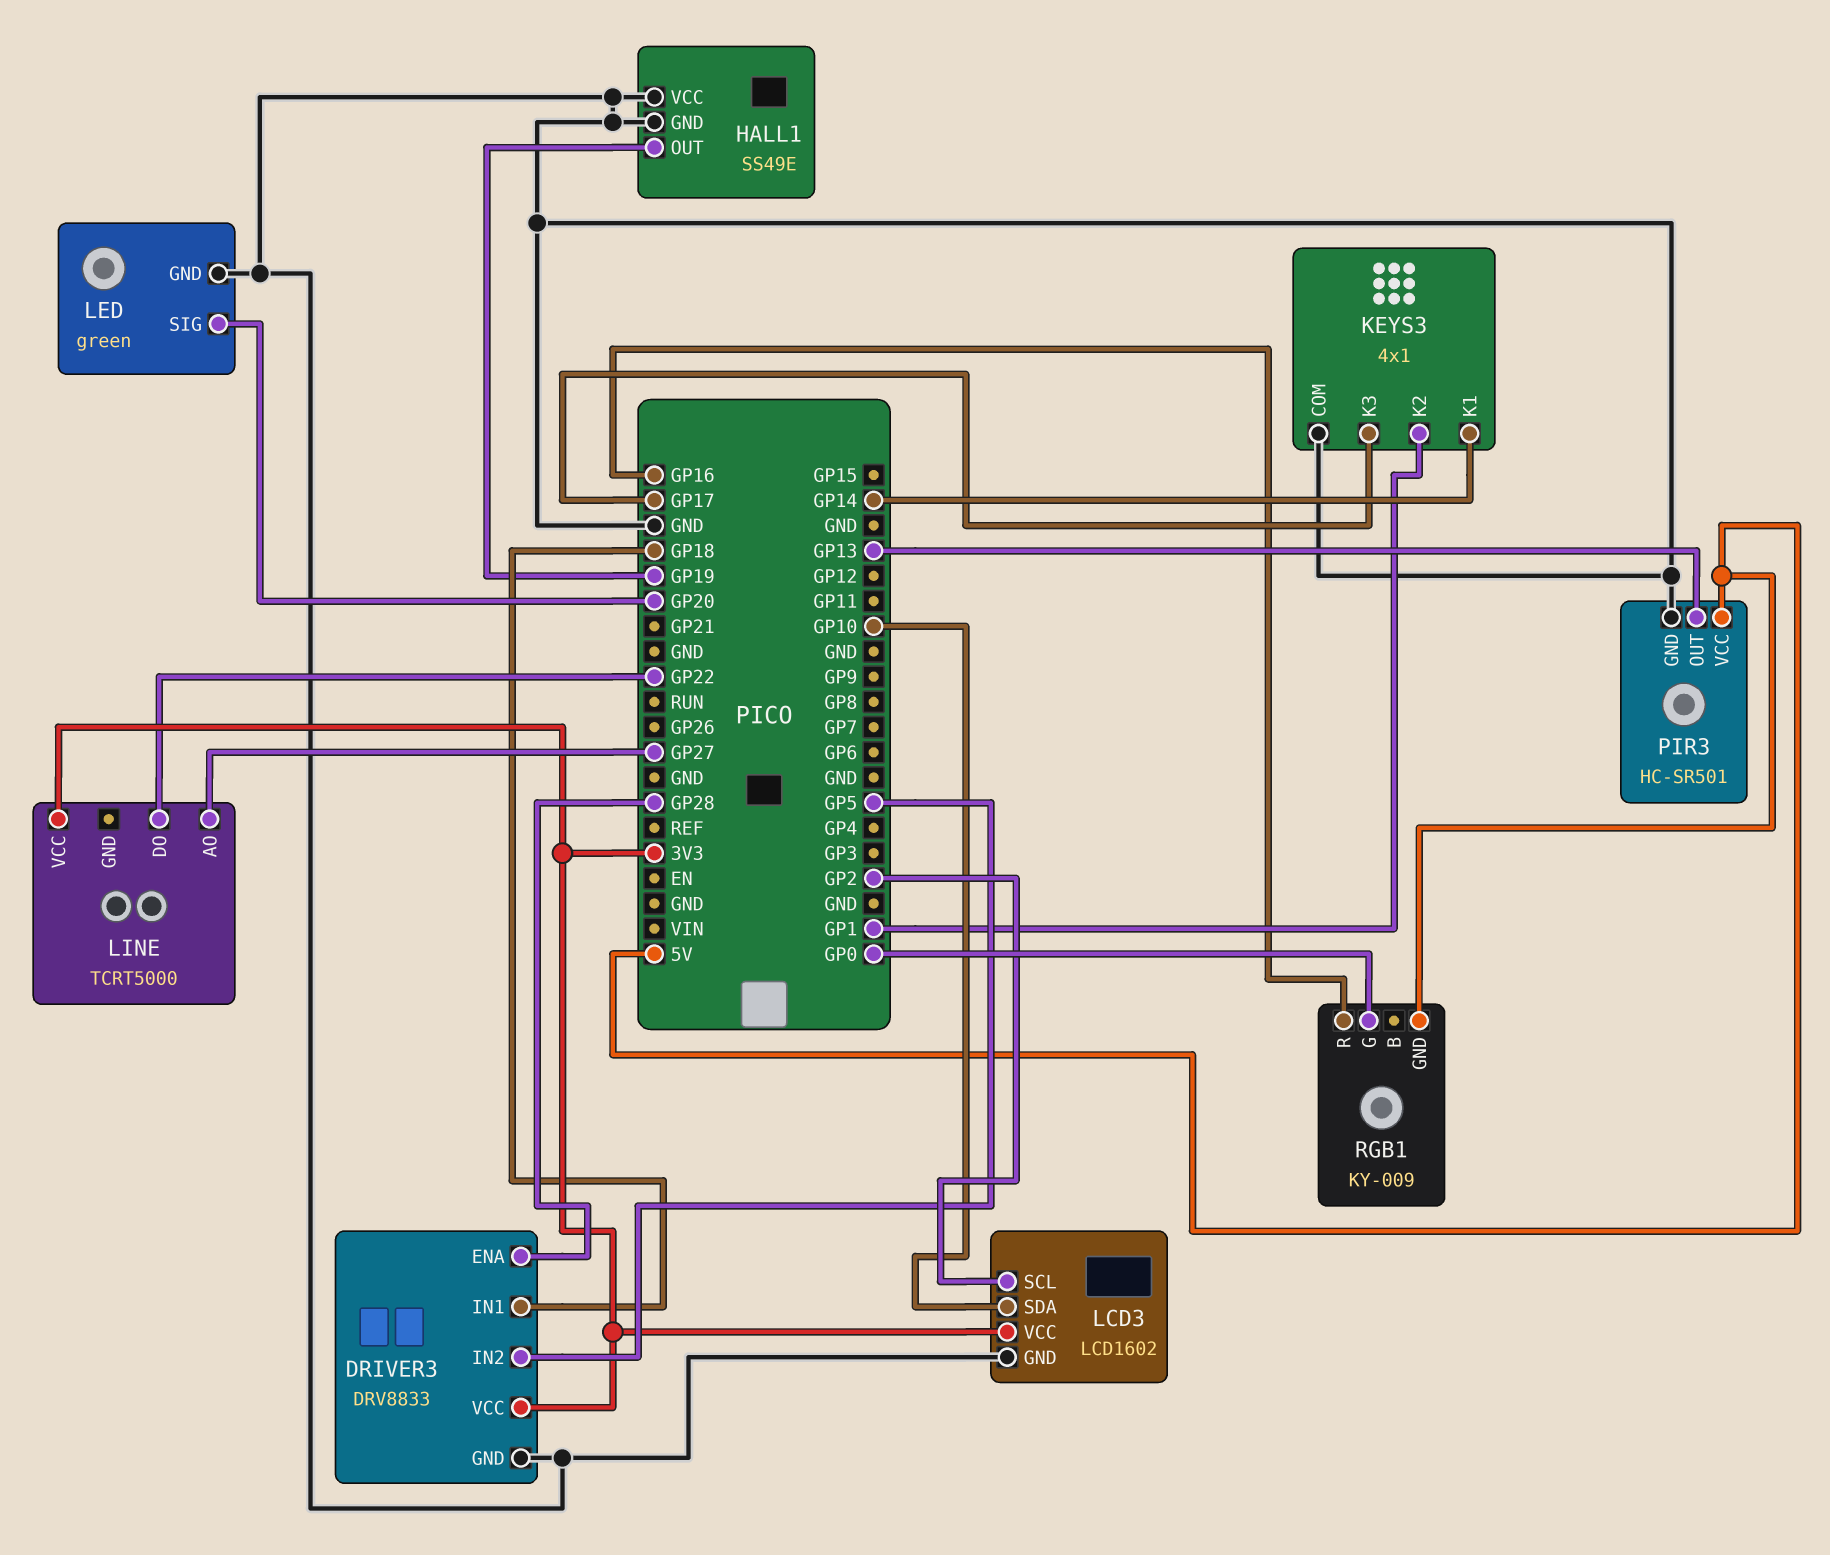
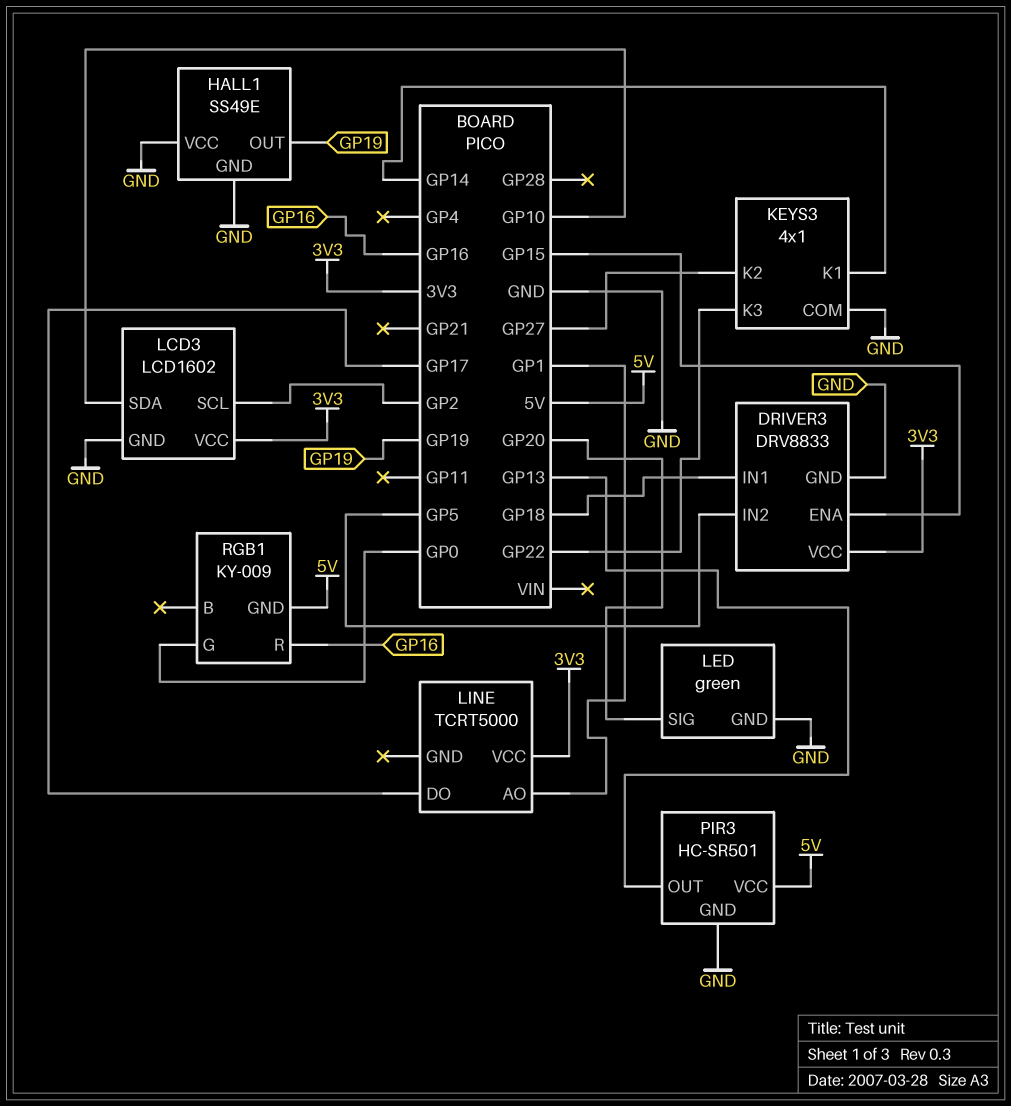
DRIVER3 pin ENA: GP28 -> GP15
KEYS3 pin K2: GP1 -> GP27
KEYS3 pin K3: GP17 -> GP22
LINE pin AO: GP27 -> GP1
LINE pin DO: GP22 -> GP17

